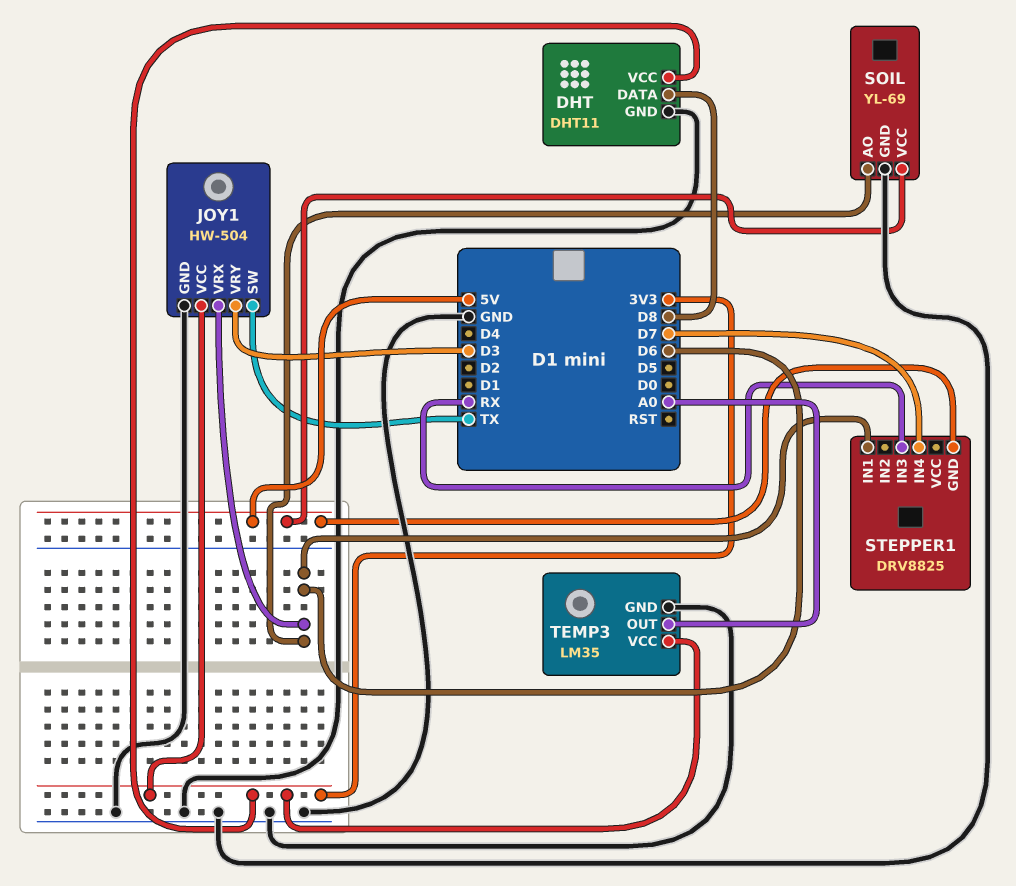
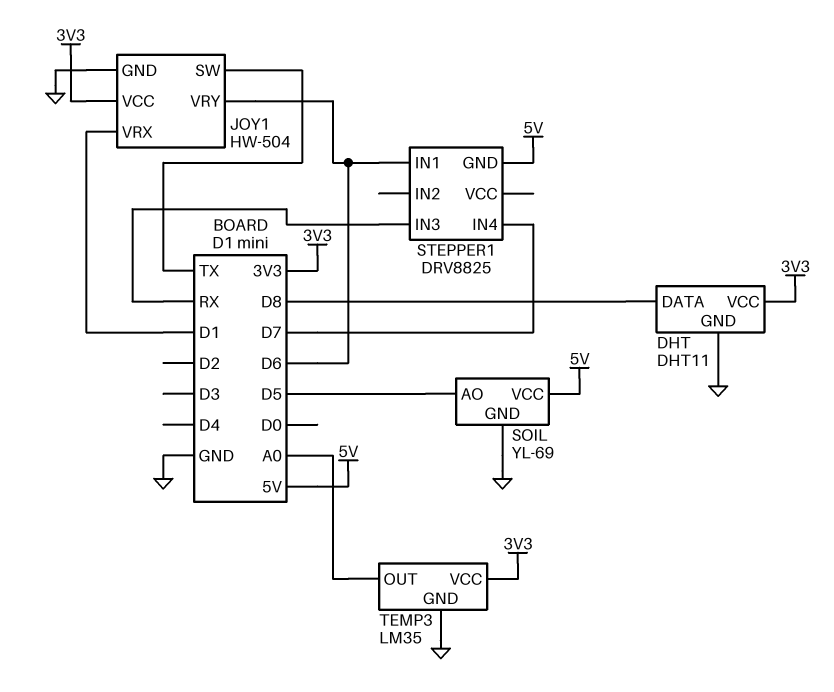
JOY1 pin VRX: D6 -> D1
JOY1 pin VRY: D3 -> D6
SOIL pin AO: D6 -> D5

